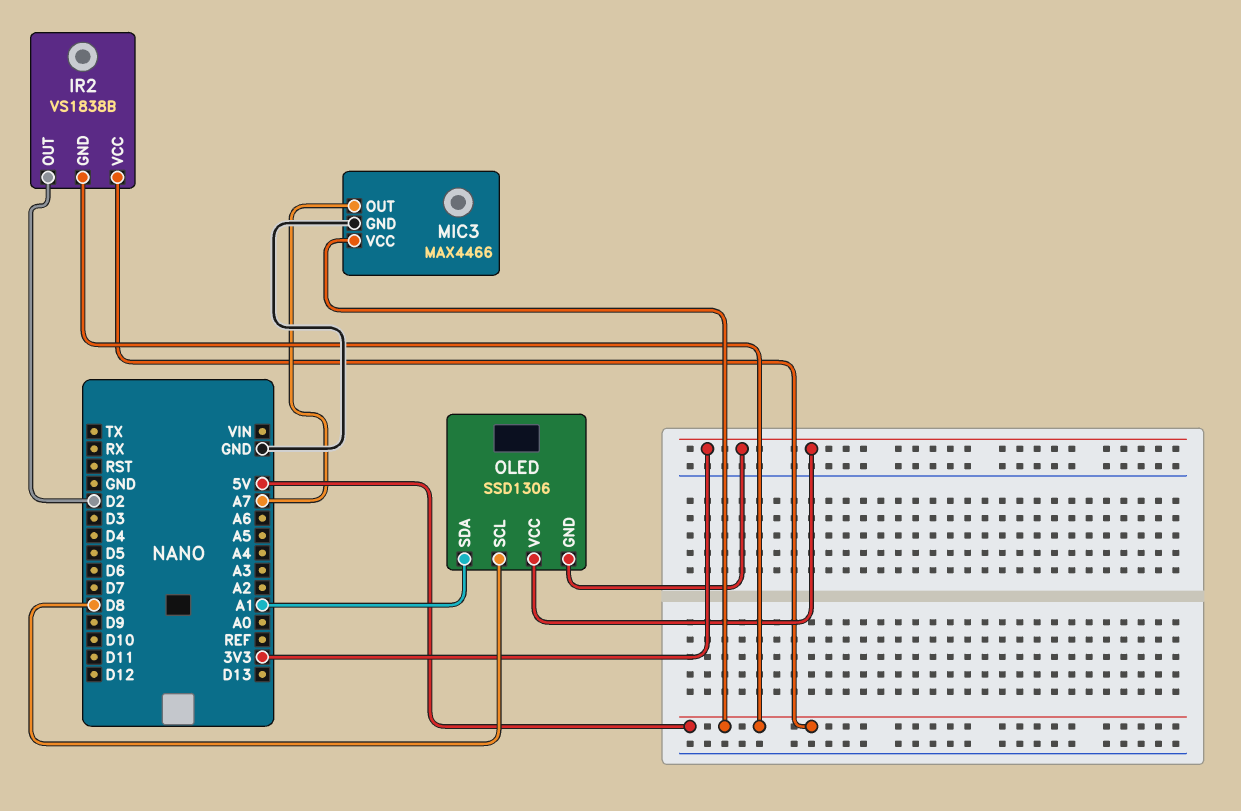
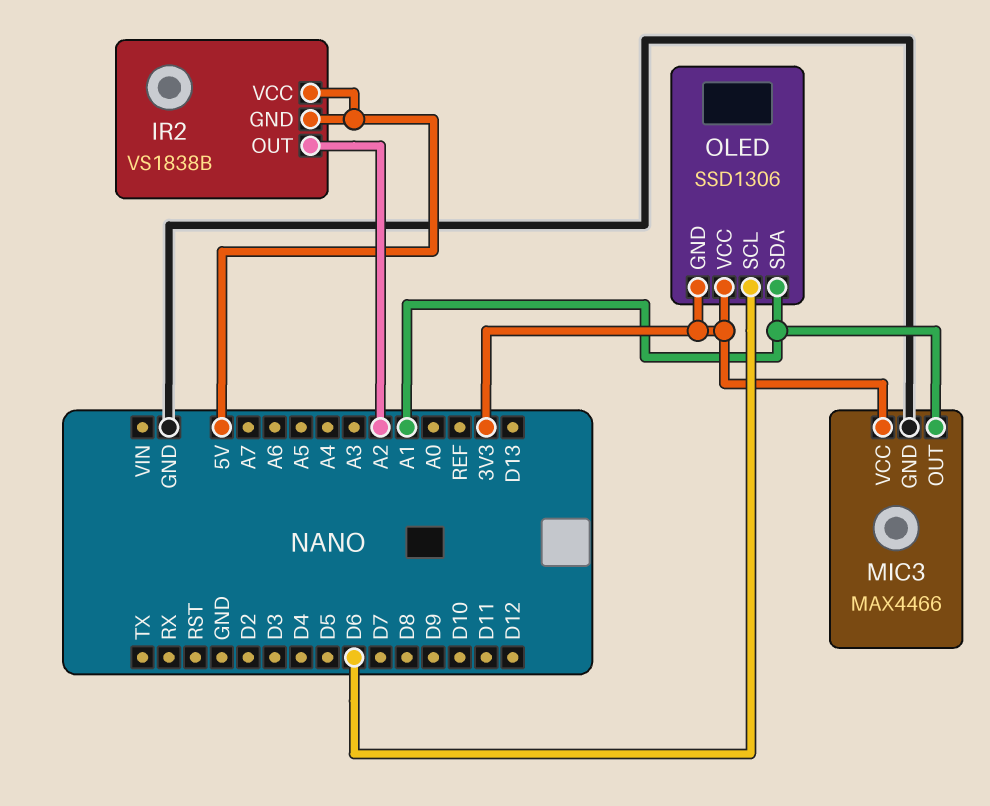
IR2 pin OUT: D2 -> A2
MIC3 pin OUT: A7 -> A1
MIC3 pin VCC: 5V -> 3V3
OLED pin SCL: D8 -> D6

